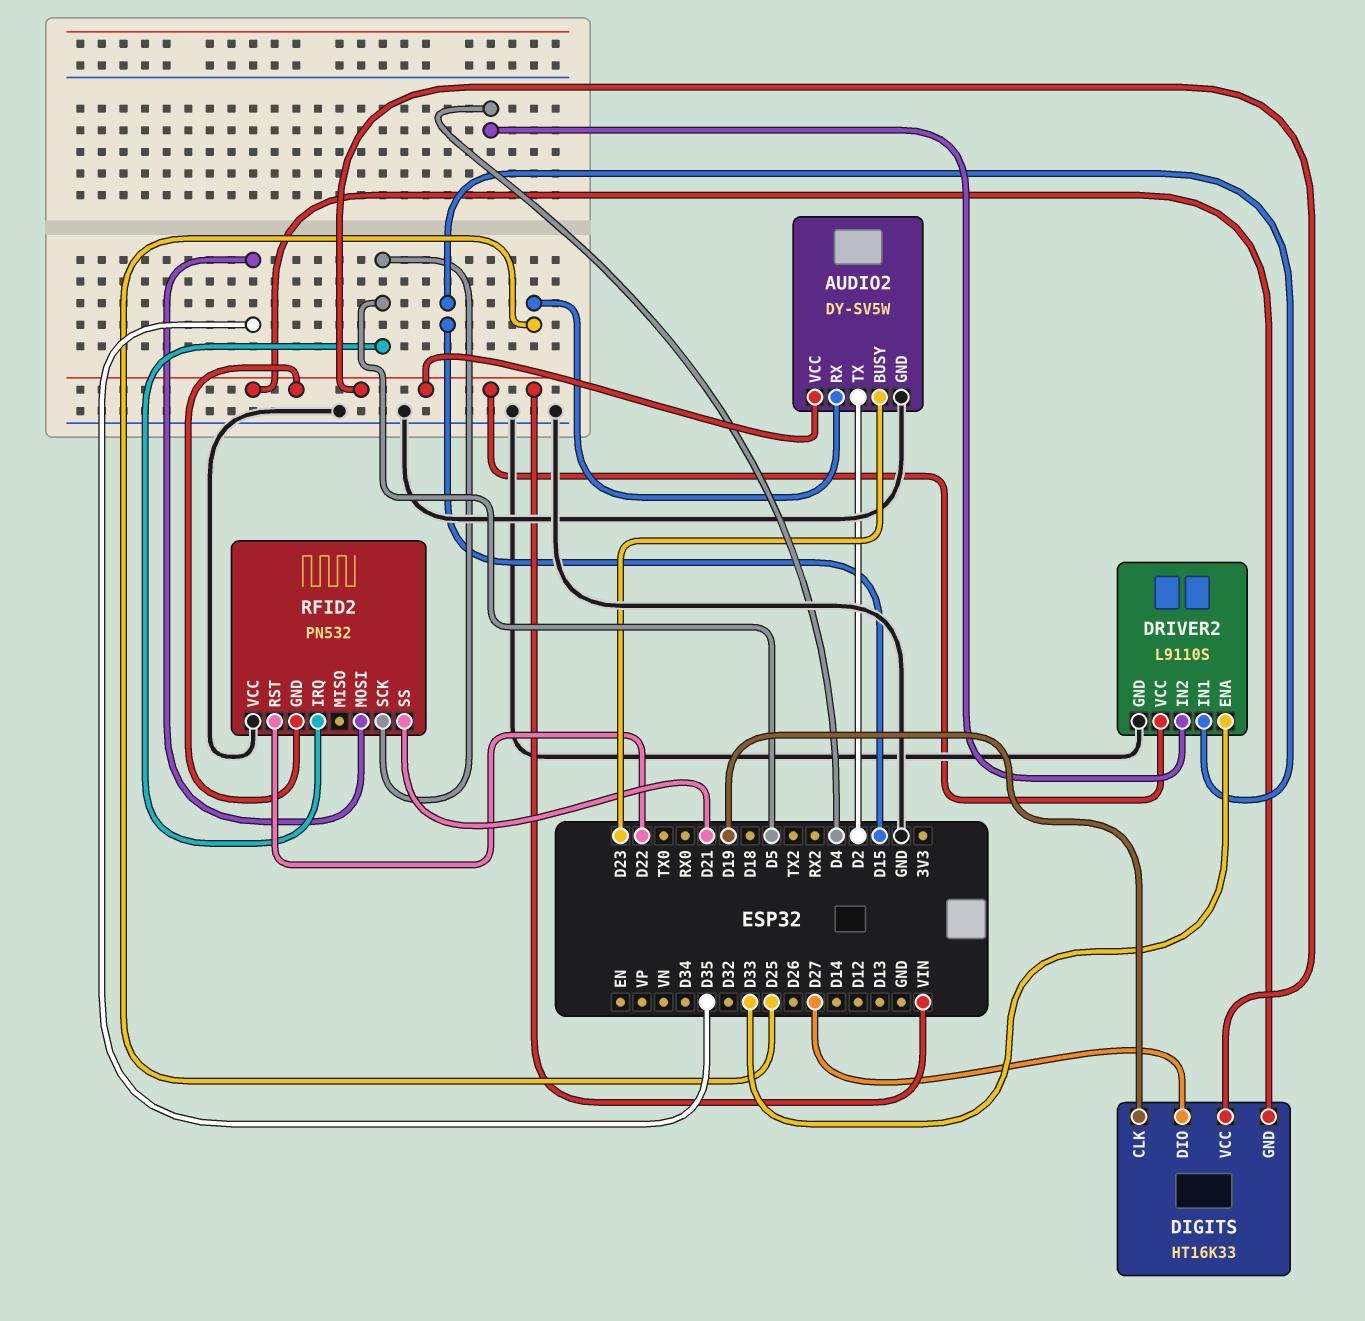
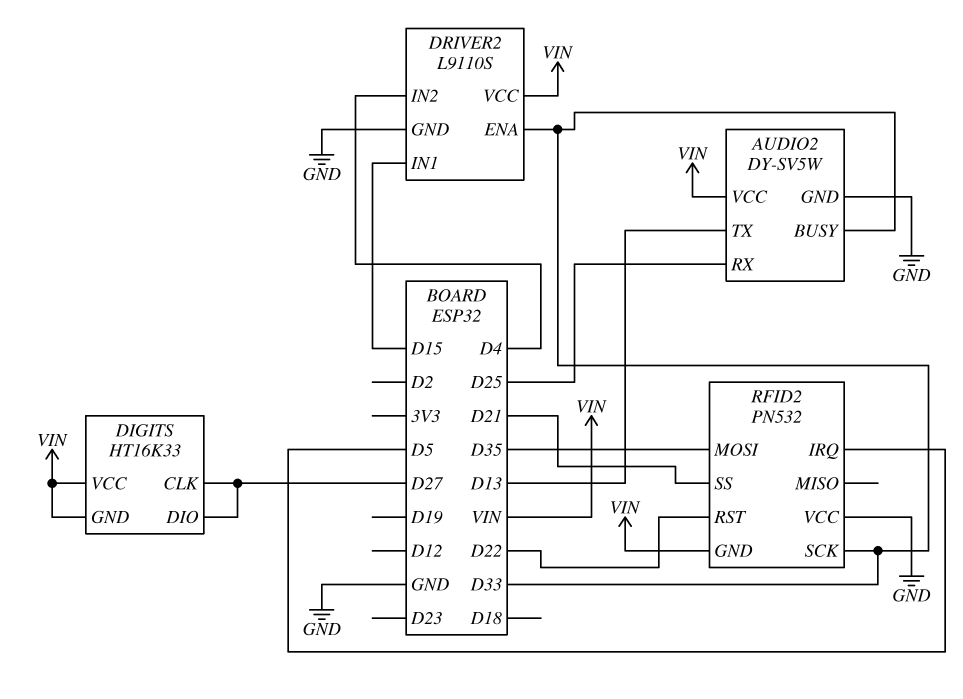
AUDIO2 pin BUSY: D23 -> D33
AUDIO2 pin TX: D2 -> D13
DIGITS pin CLK: D19 -> D27
RFID2 pin SCK: D5 -> D33

